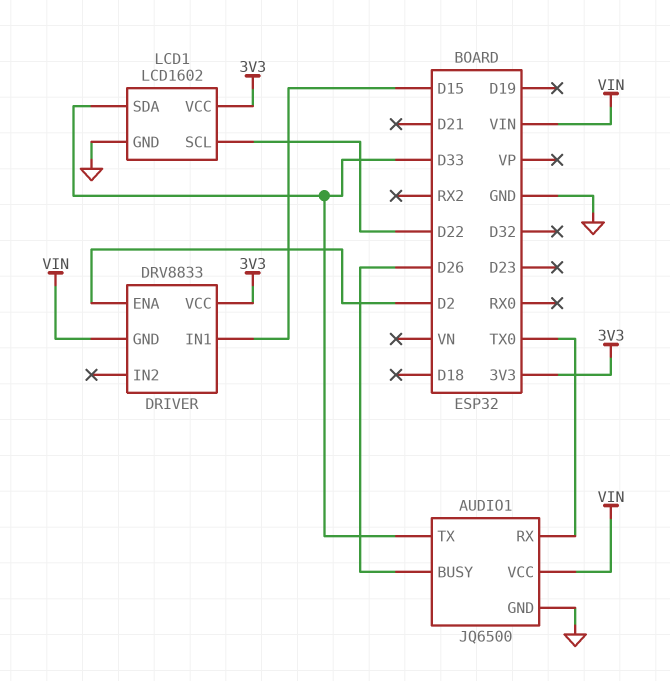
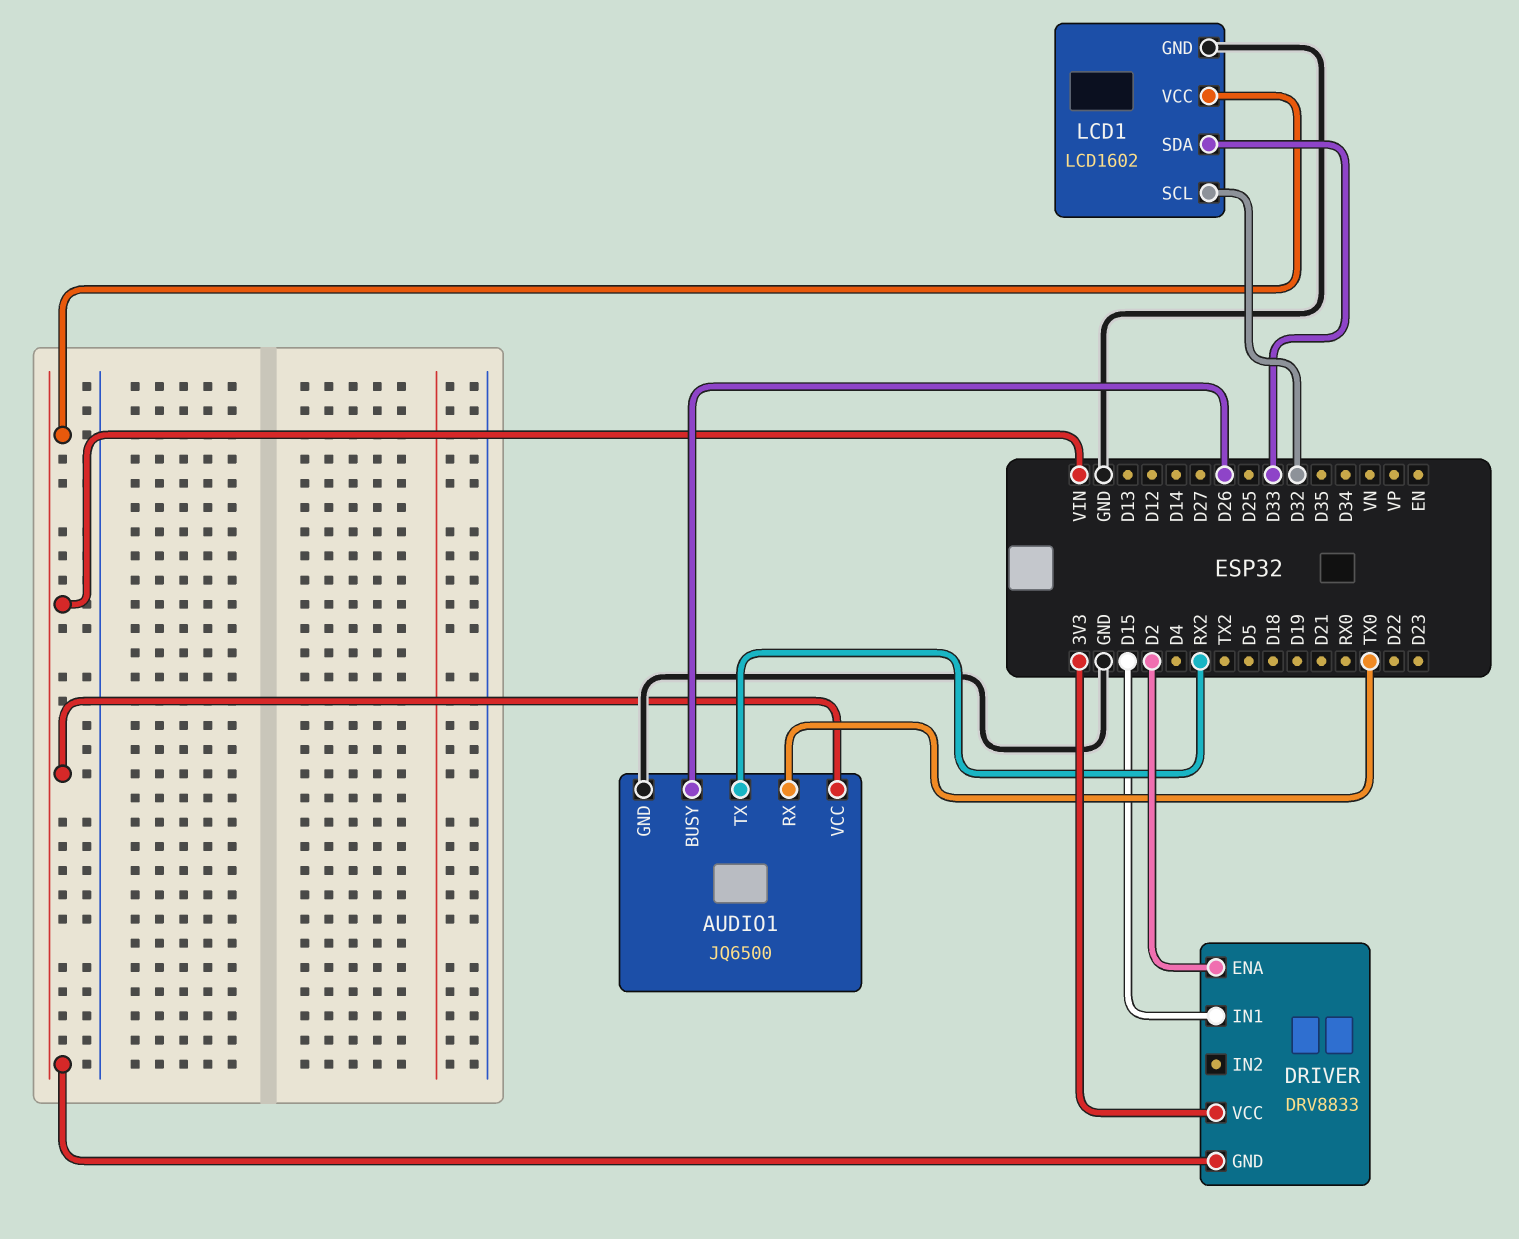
AUDIO1 pin TX: D33 -> RX2
LCD1 pin SCL: D22 -> D32
LCD1 pin VCC: 3V3 -> VIN

